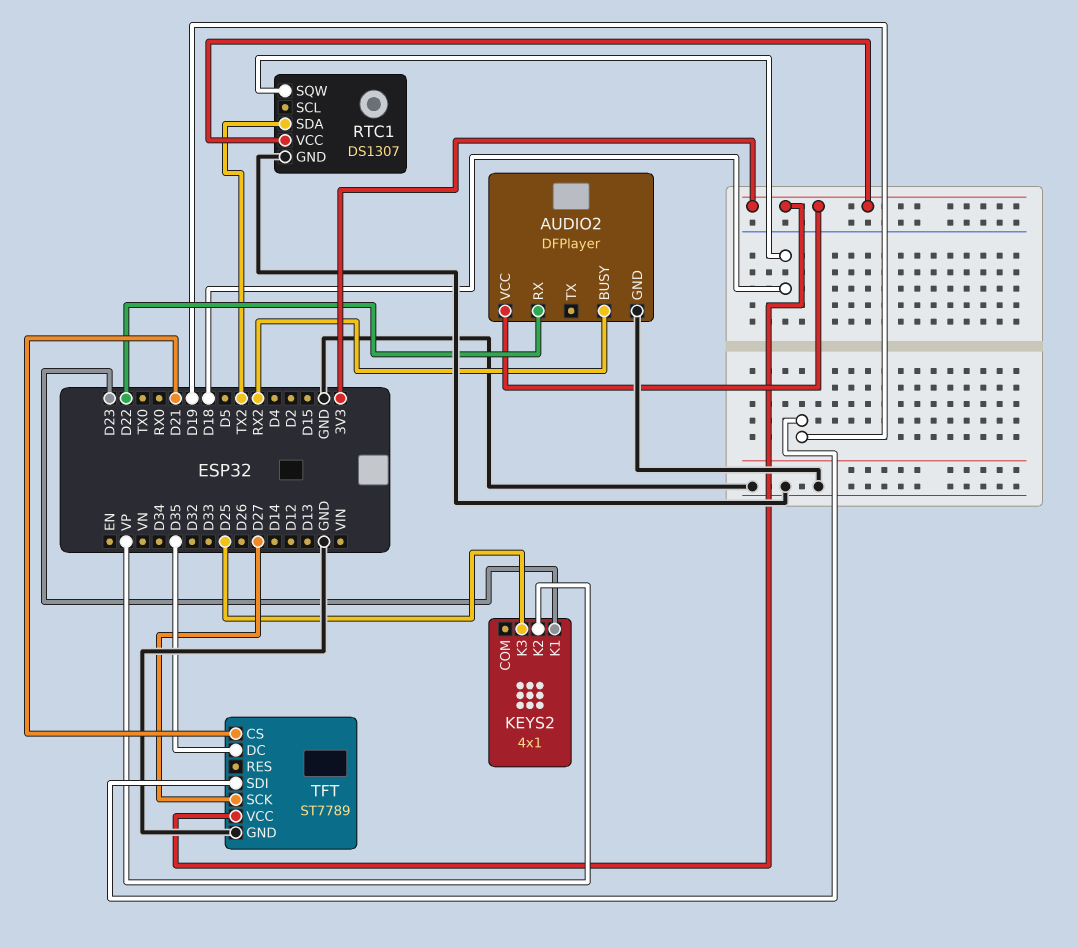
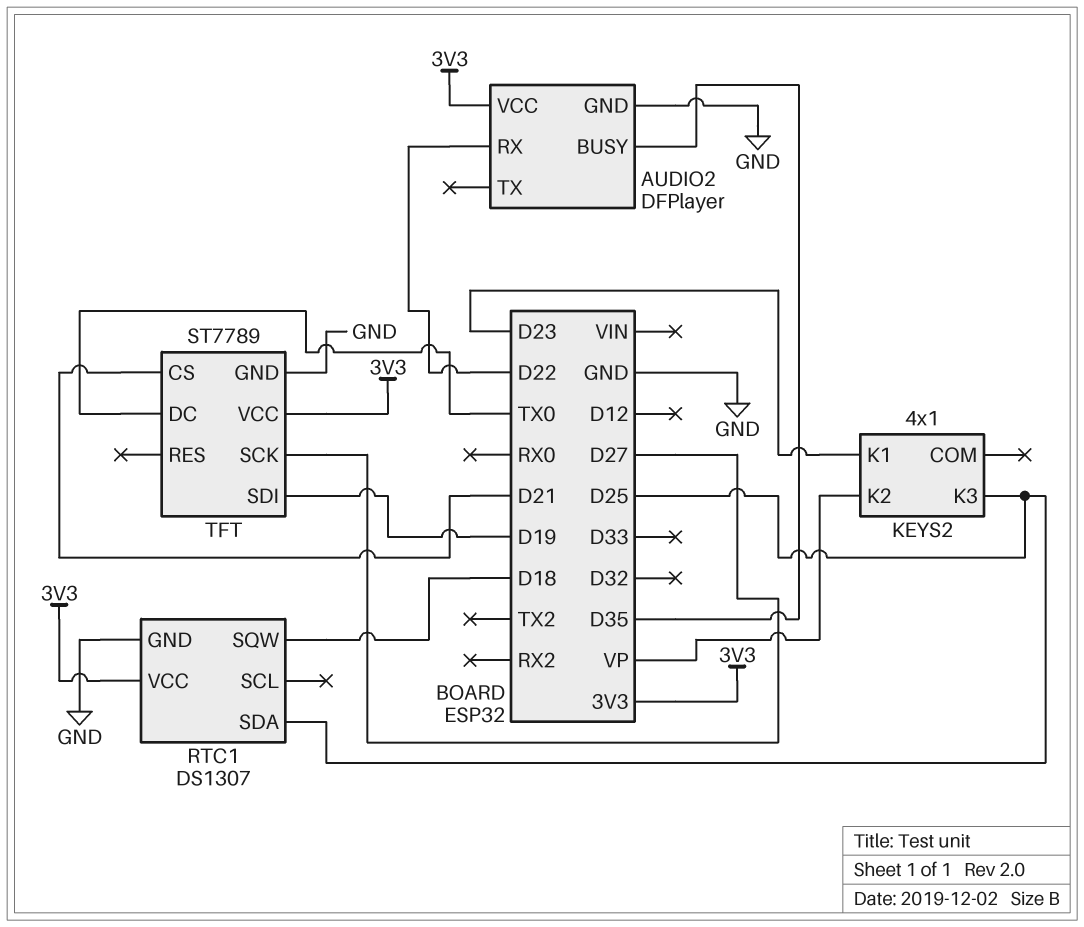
AUDIO2 pin BUSY: RX2 -> D35
RTC1 pin SDA: TX2 -> D25
TFT pin DC: D35 -> TX0

